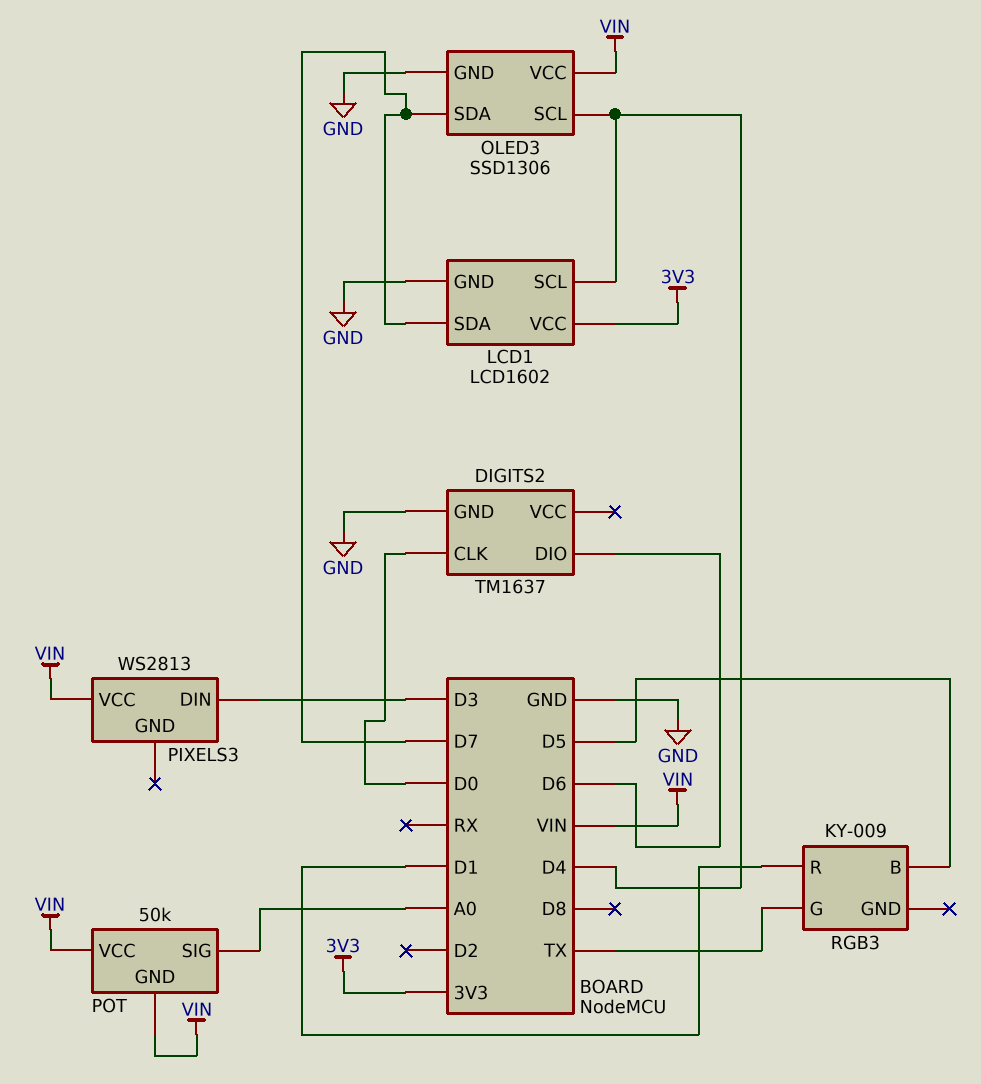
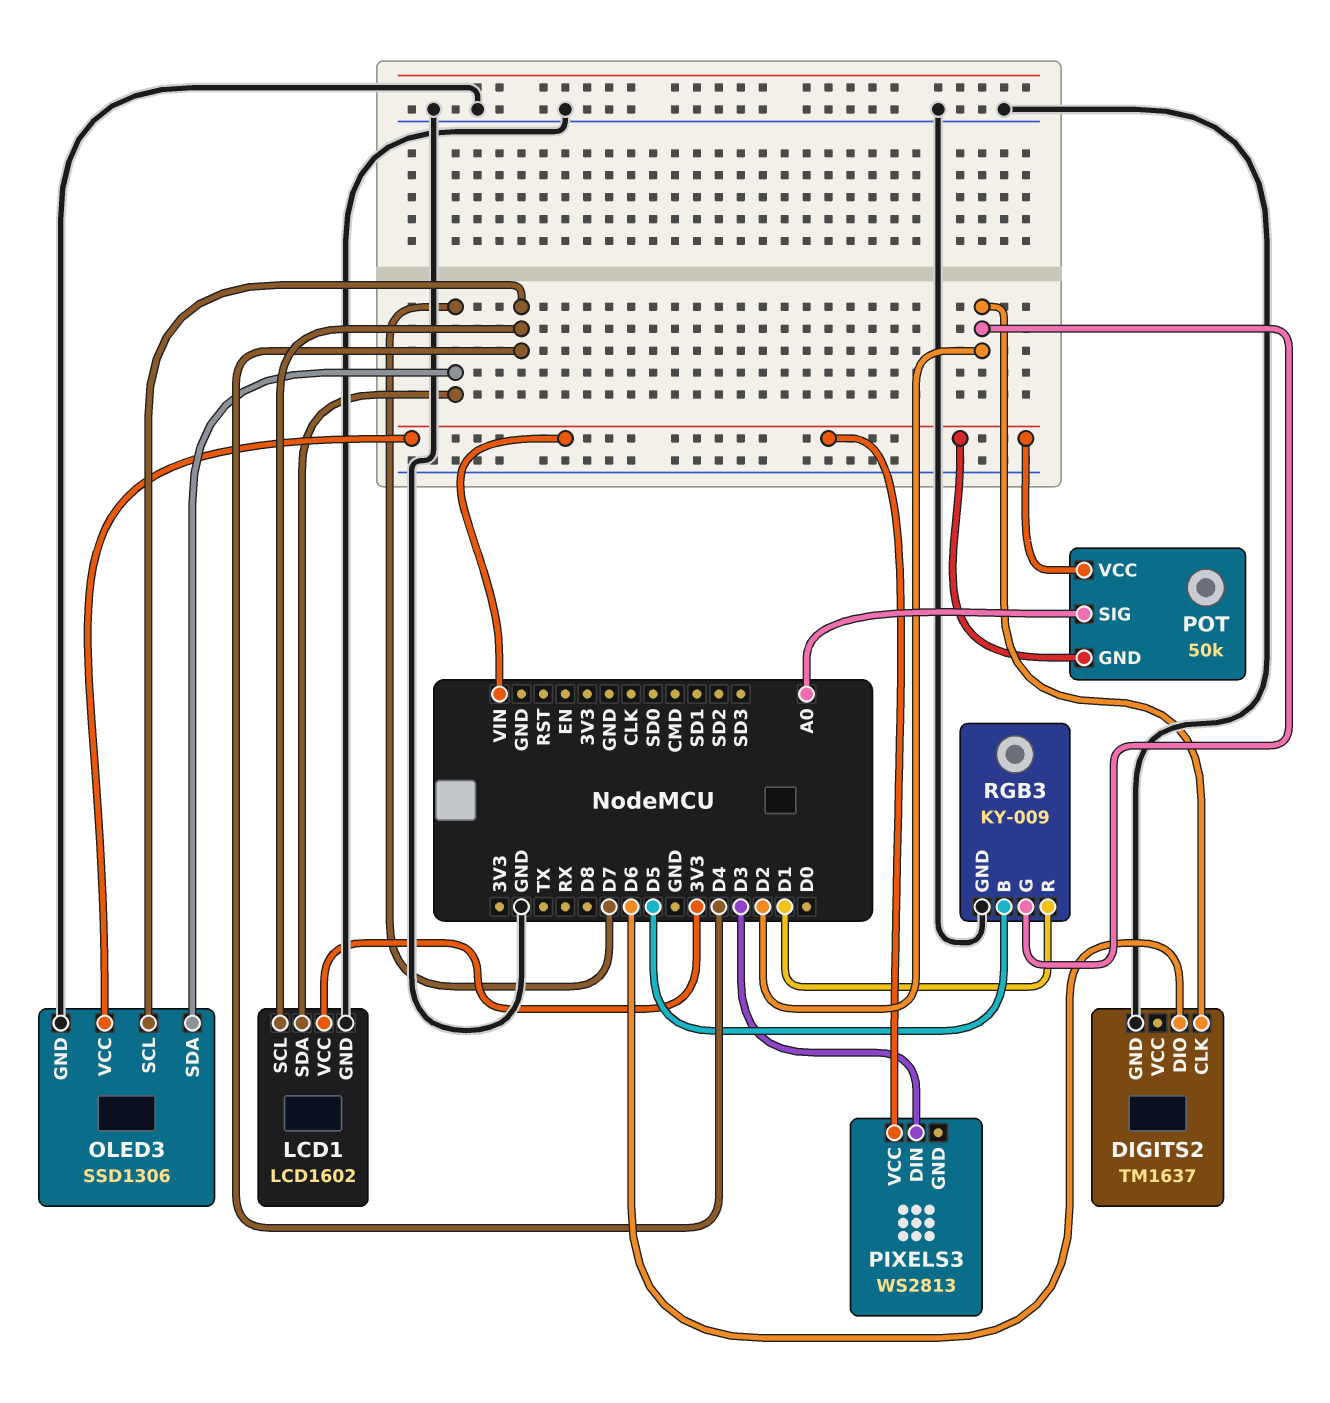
DIGITS2 pin CLK: D0 -> D2
RGB3 pin G: TX -> D2
RGB3 pin GND: none -> GND

